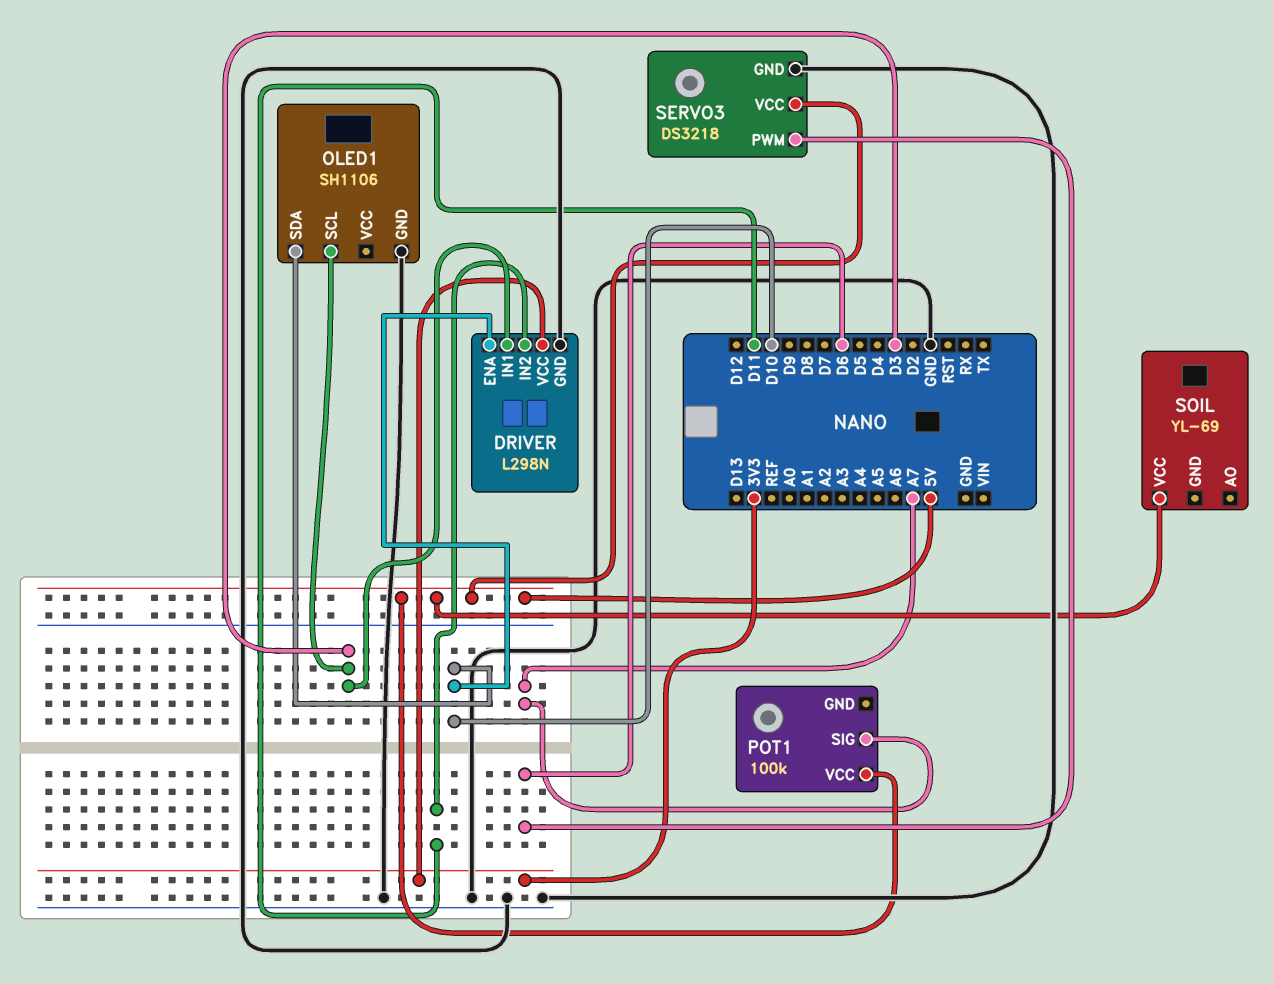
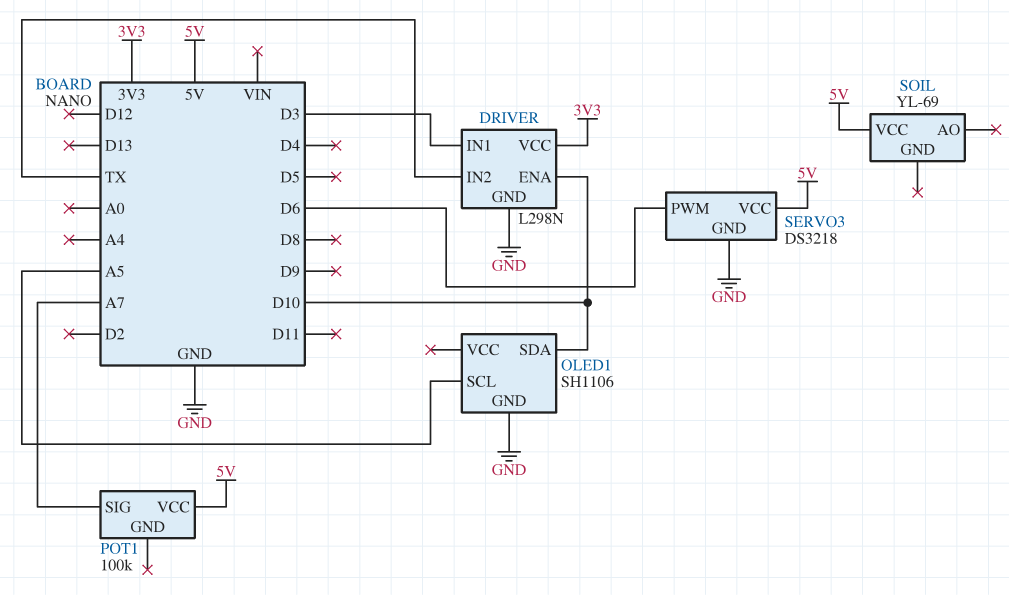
DRIVER pin IN2: D11 -> TX
OLED1 pin SCL: D3 -> A5

